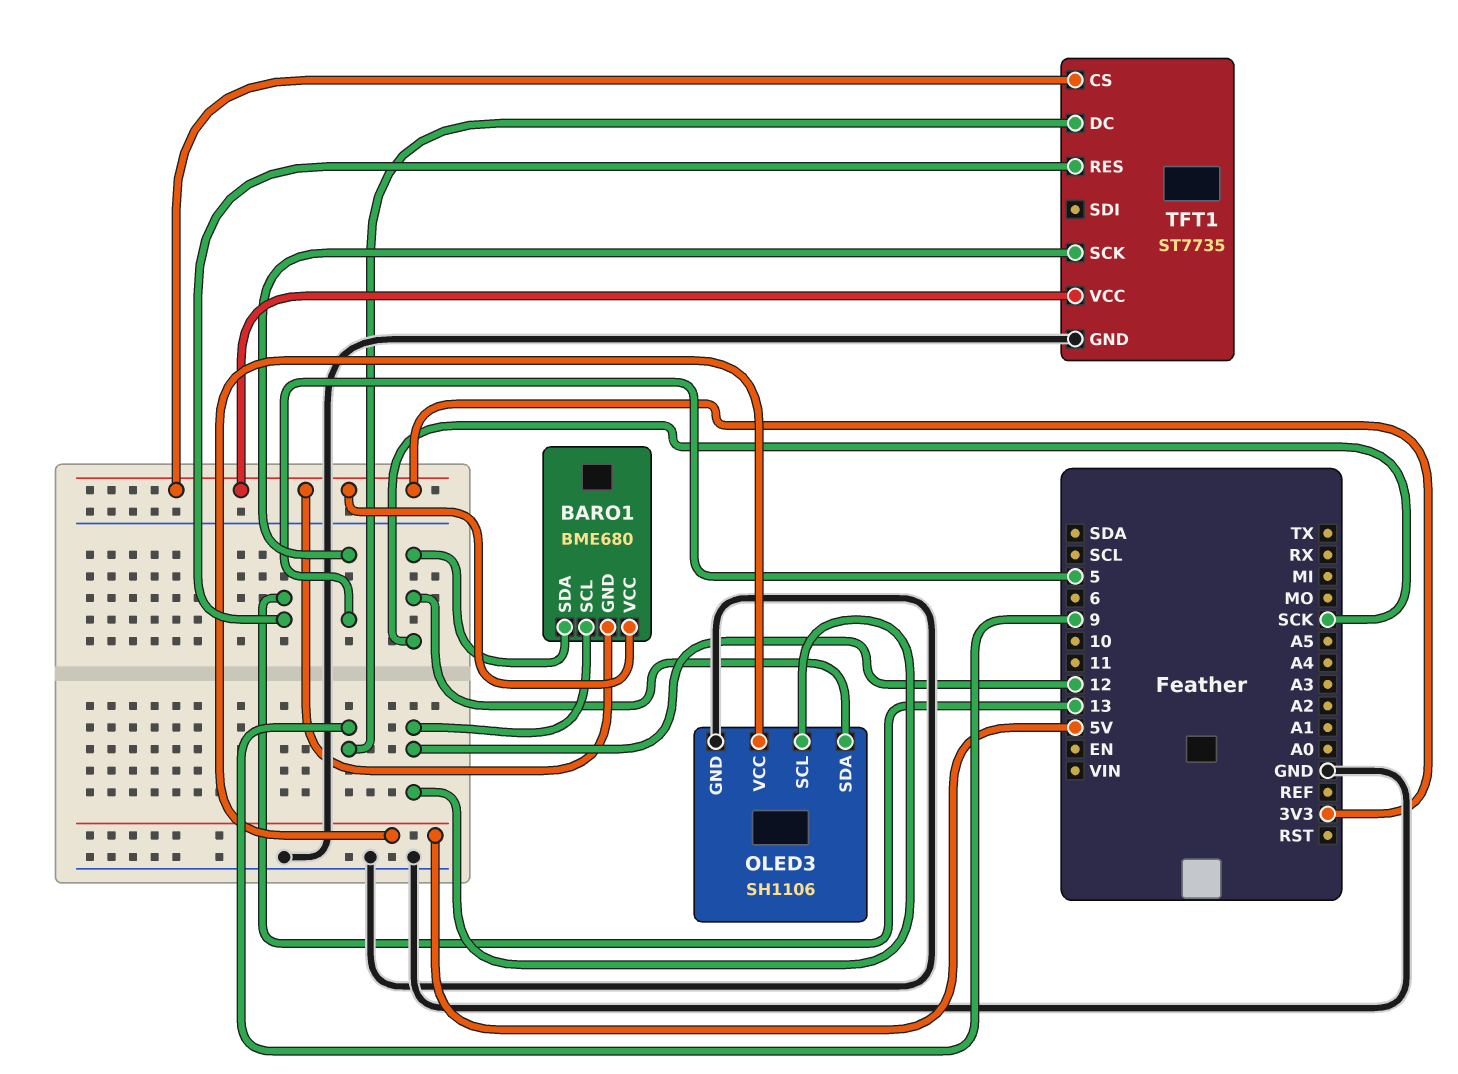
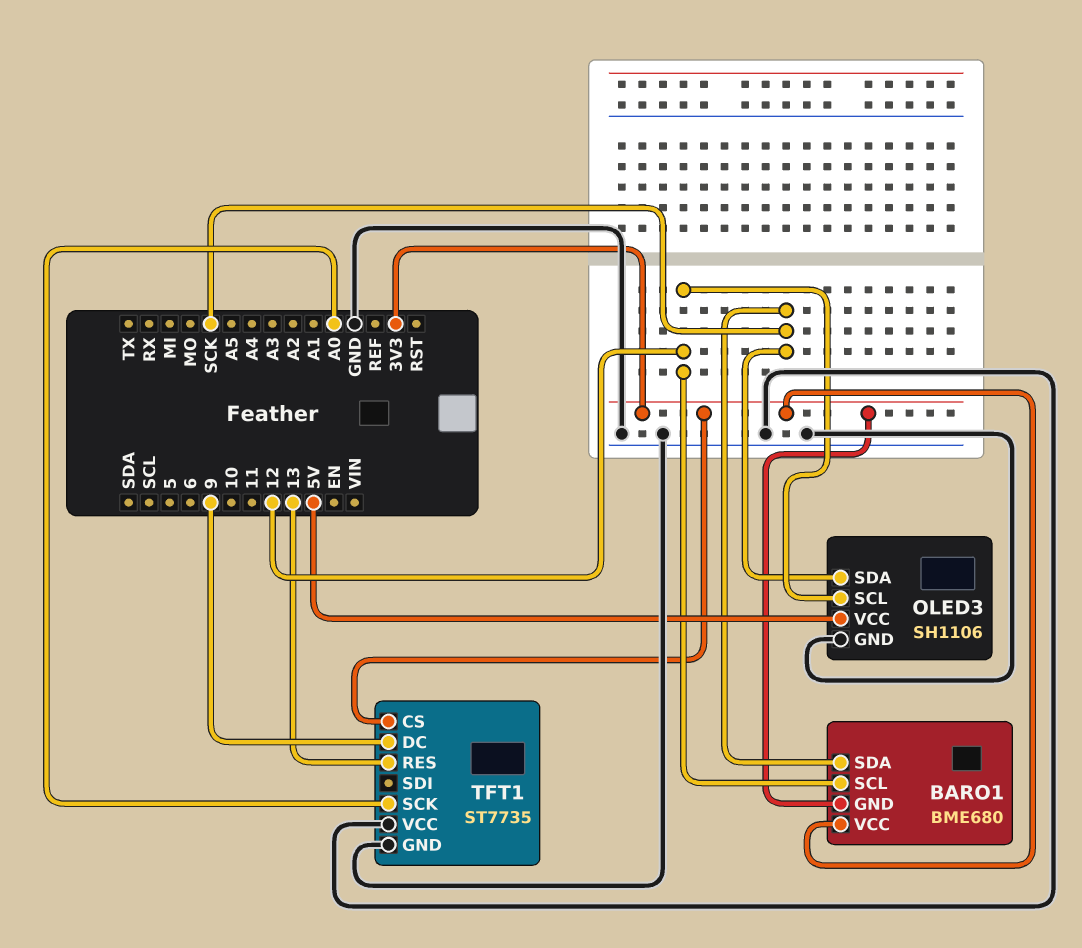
TFT1 pin SCK: 5 -> A0
TFT1 pin VCC: 3V3 -> GND

